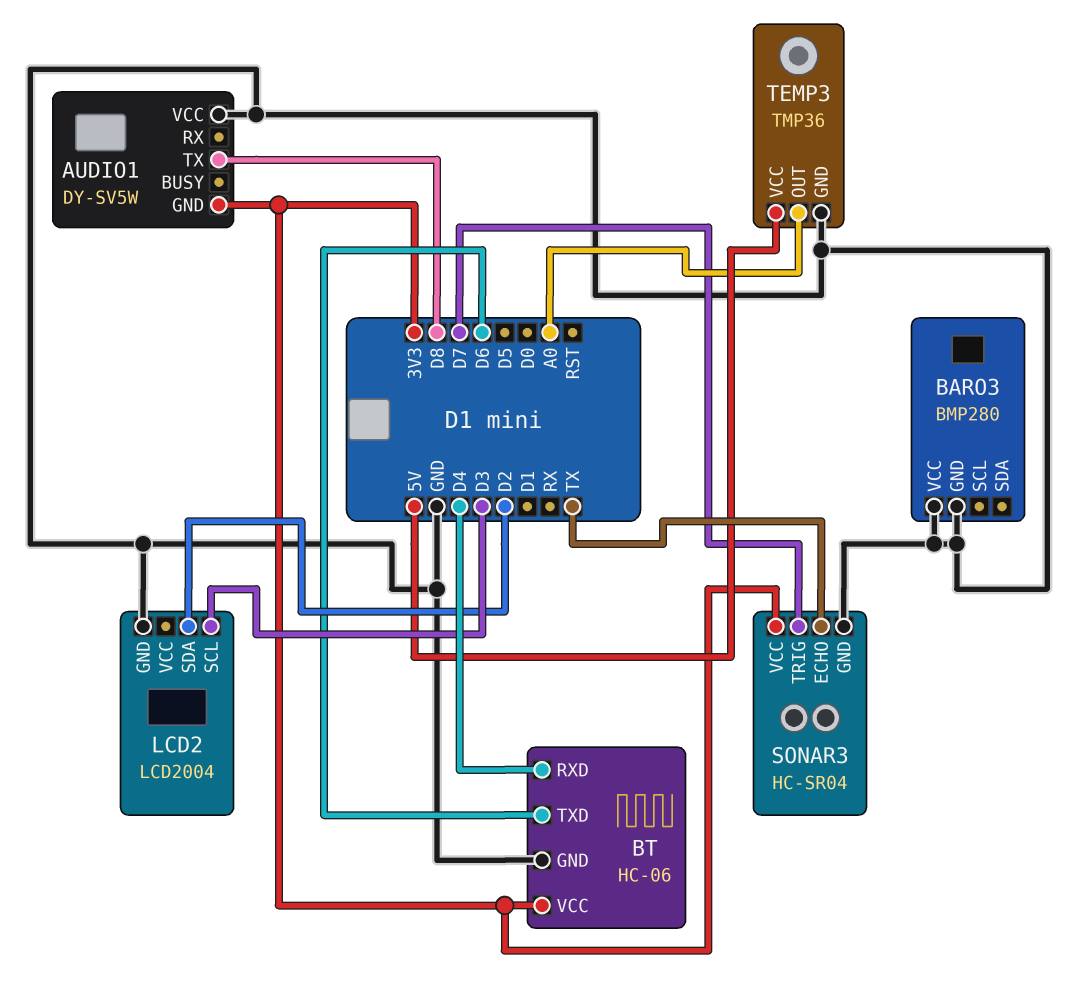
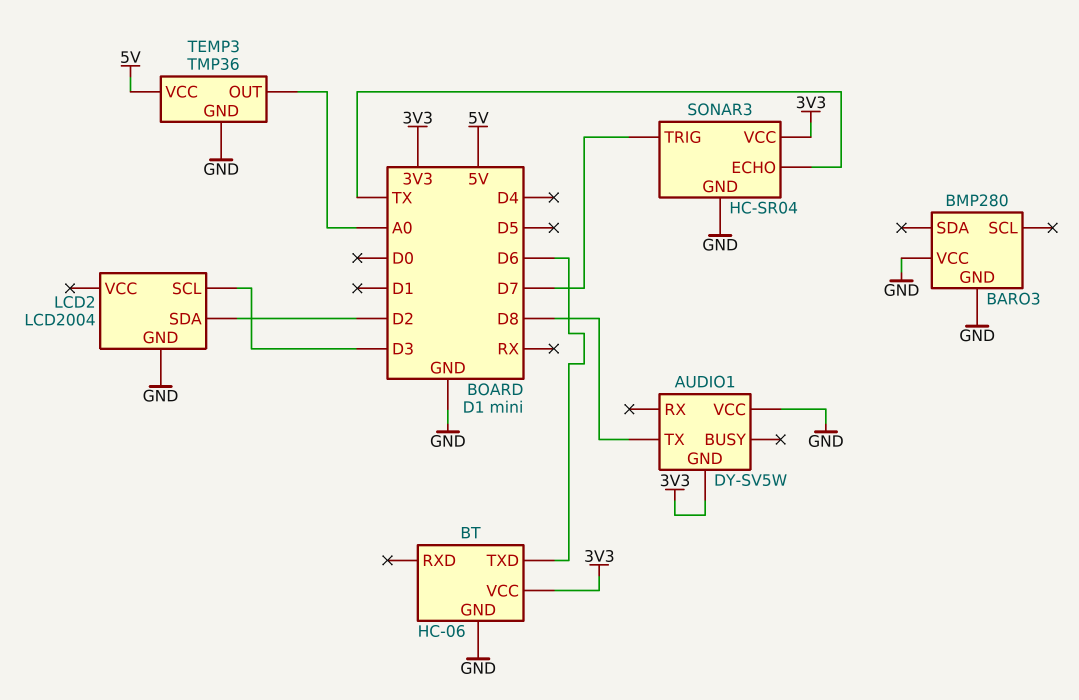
BT pin RXD: D4 -> none

